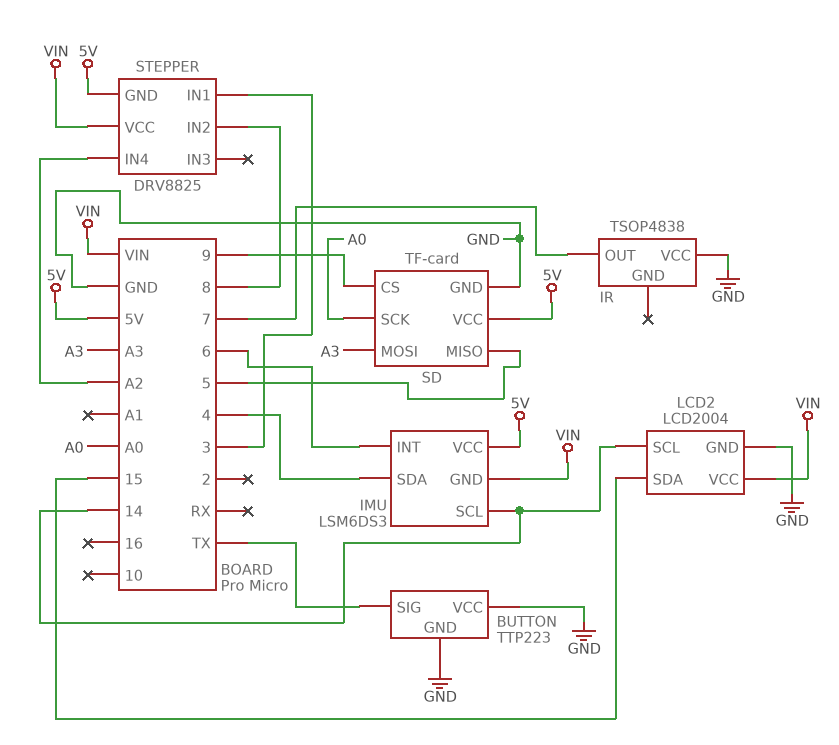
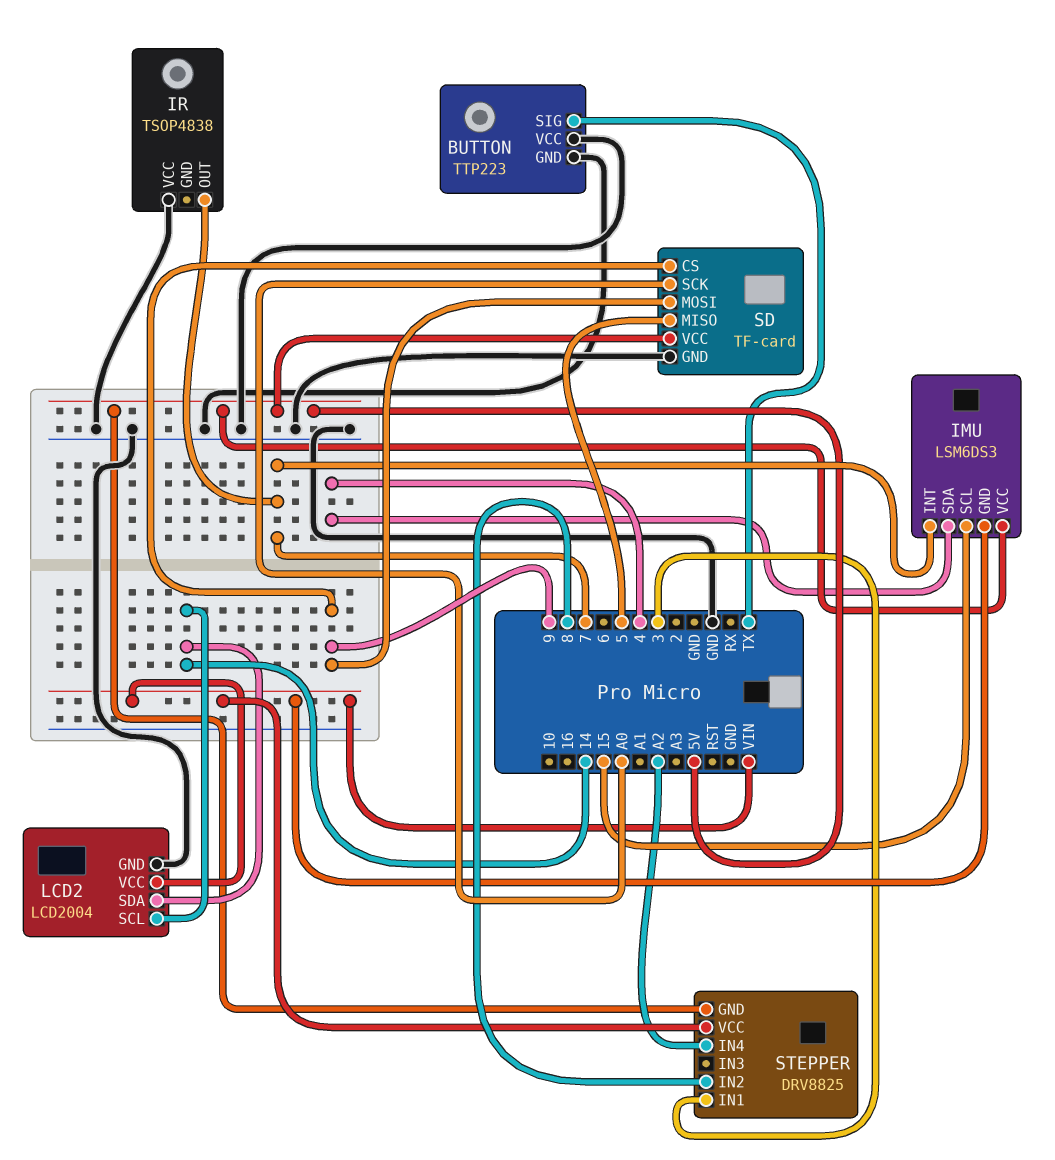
IMU pin INT: 6 -> 7
IMU pin SCL: 14 -> 15
LCD2 pin SDA: 15 -> 14
SD pin MOSI: A3 -> 9

